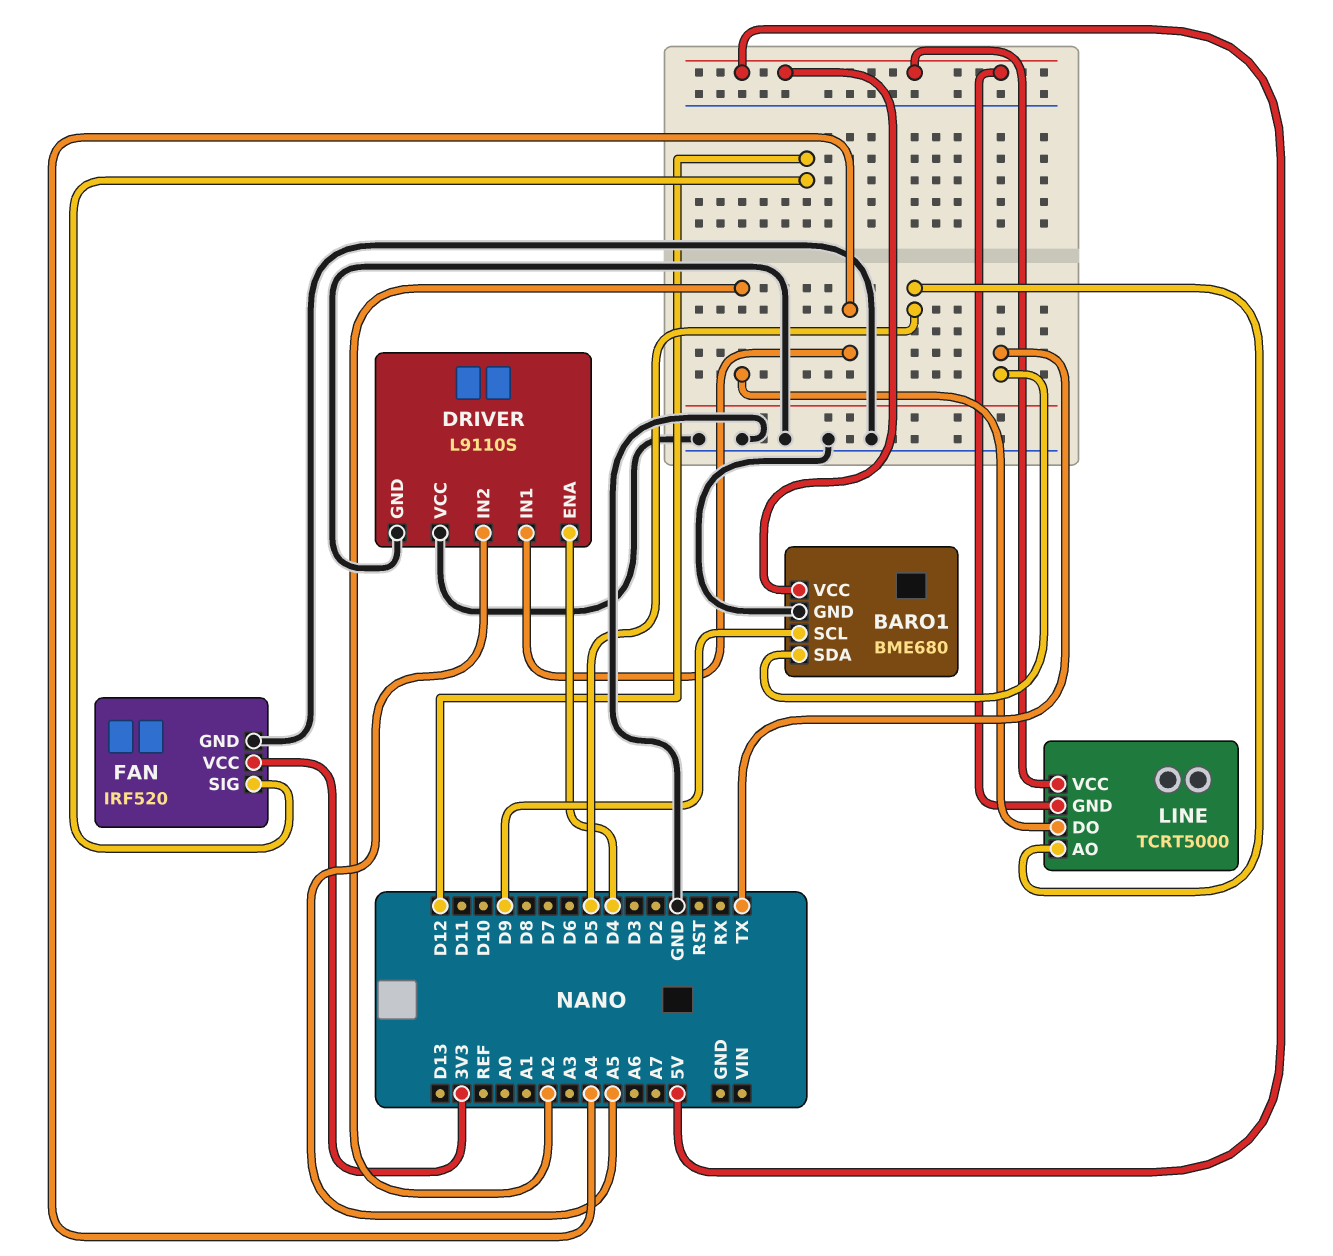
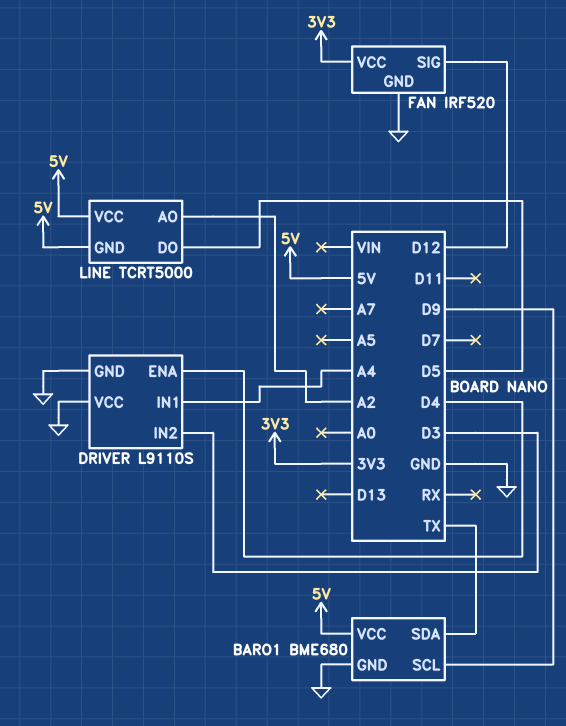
DRIVER pin IN2: A5 -> D3
LINE pin AO: D5 -> A2
LINE pin DO: A2 -> D5

